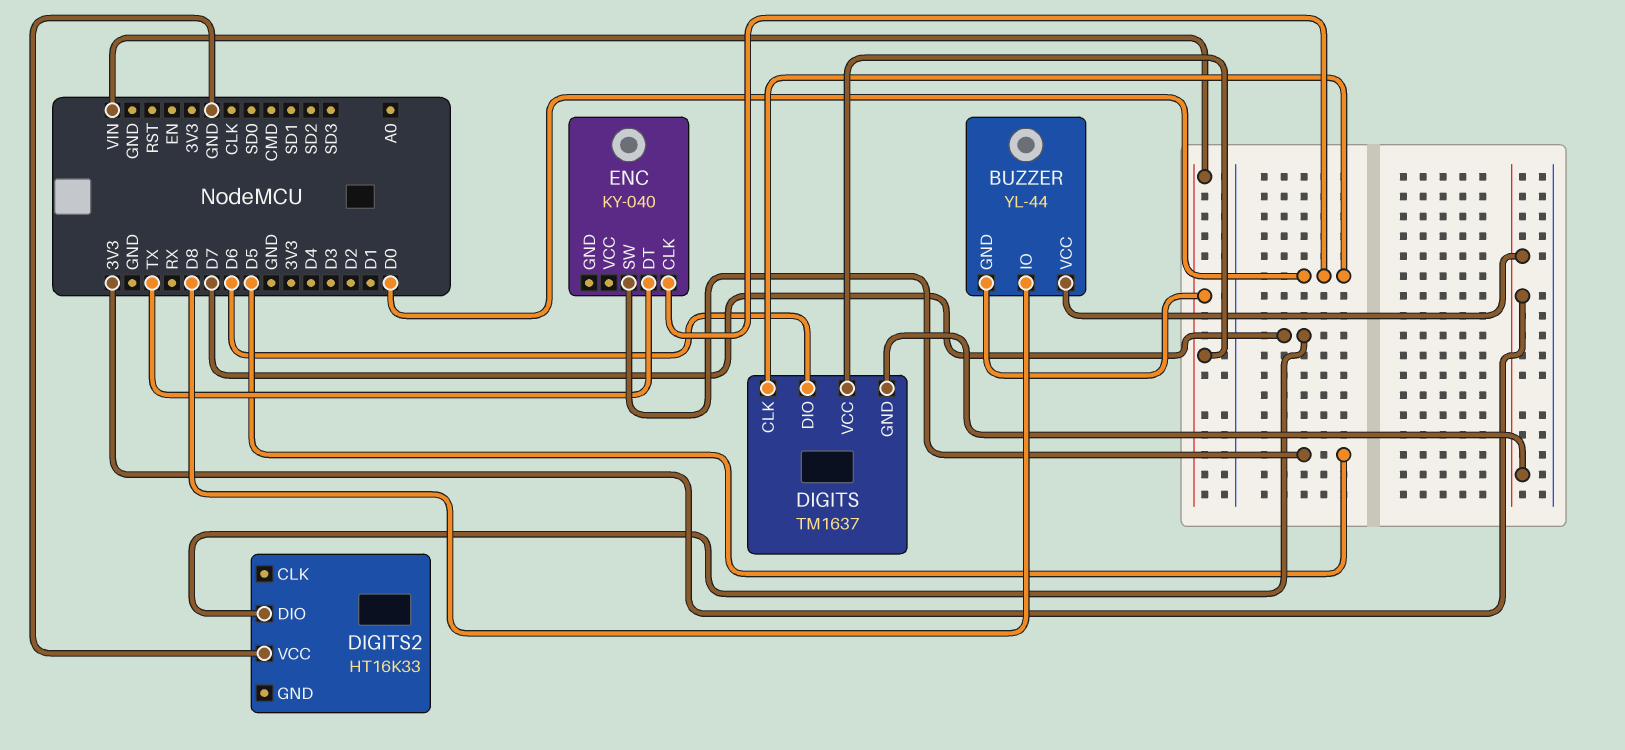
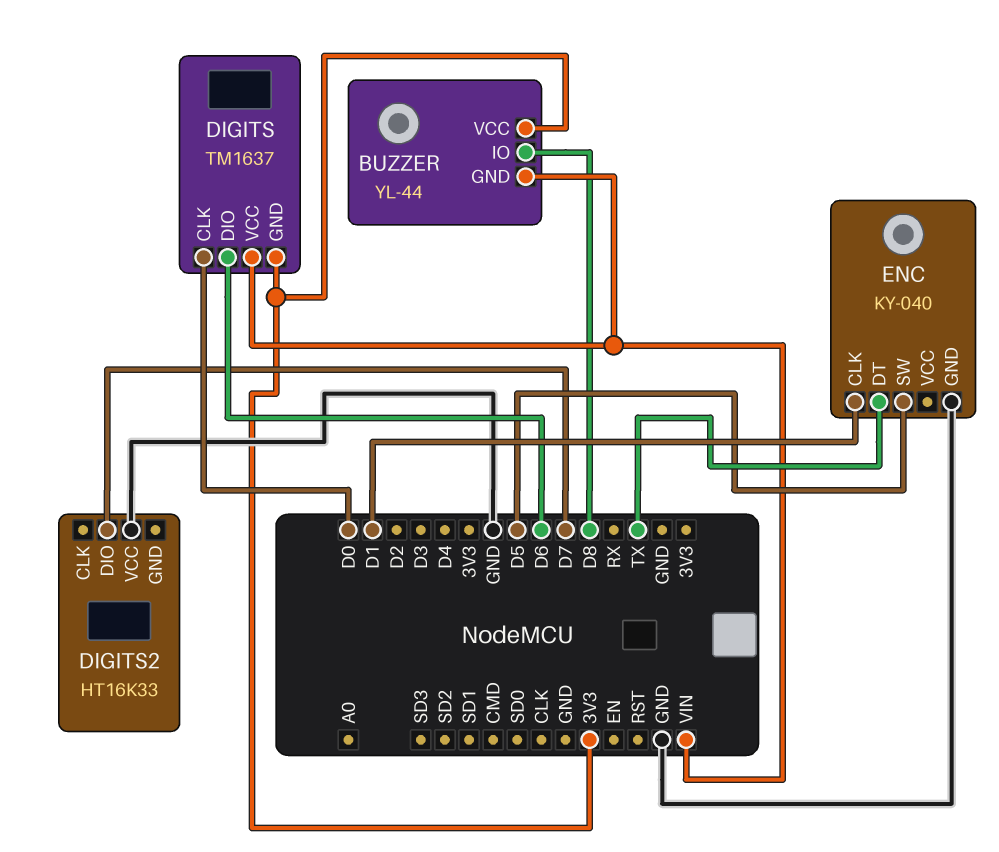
ENC pin CLK: D0 -> D1
ENC pin GND: none -> GND

